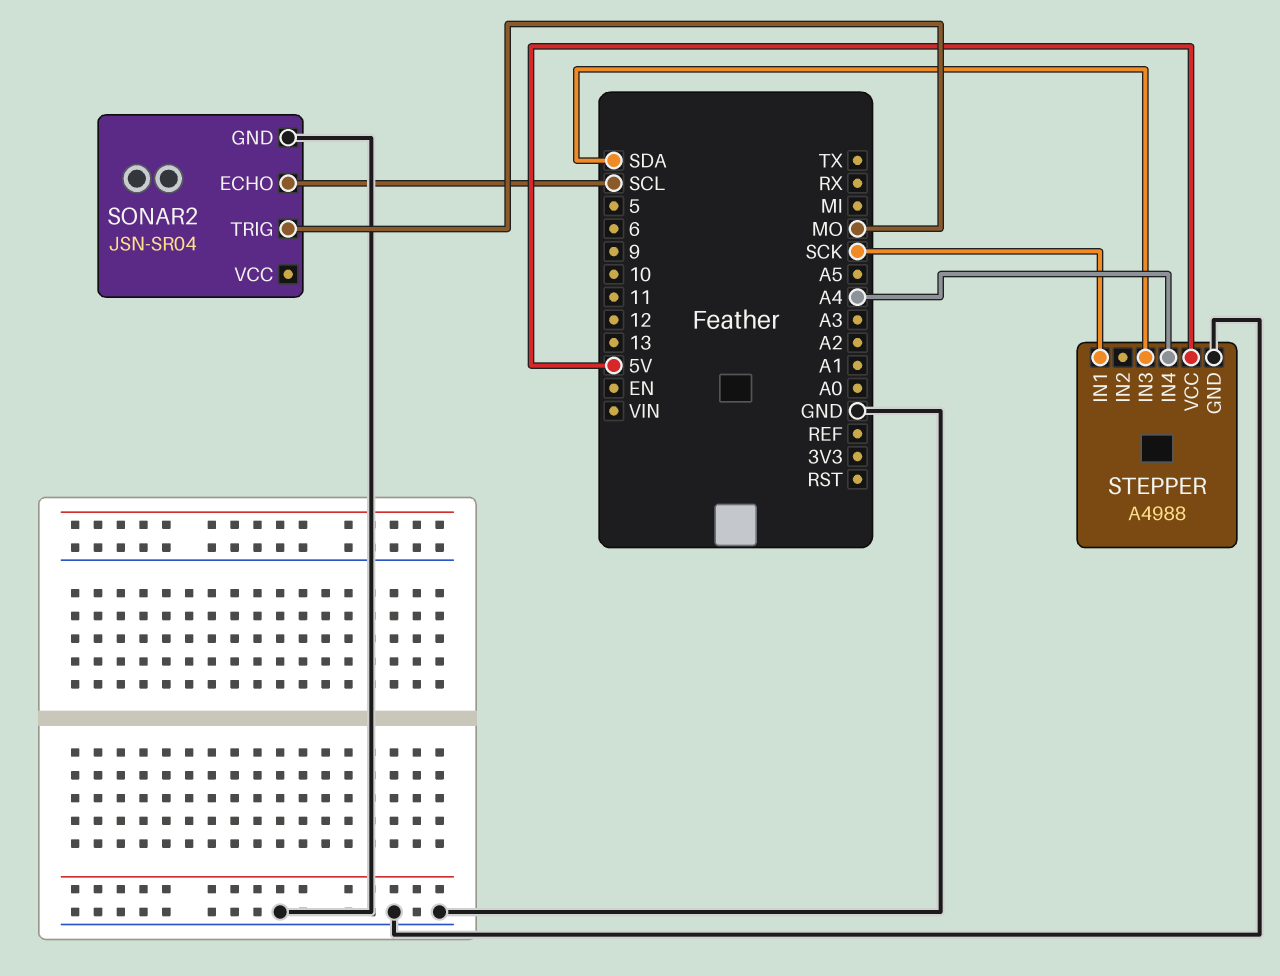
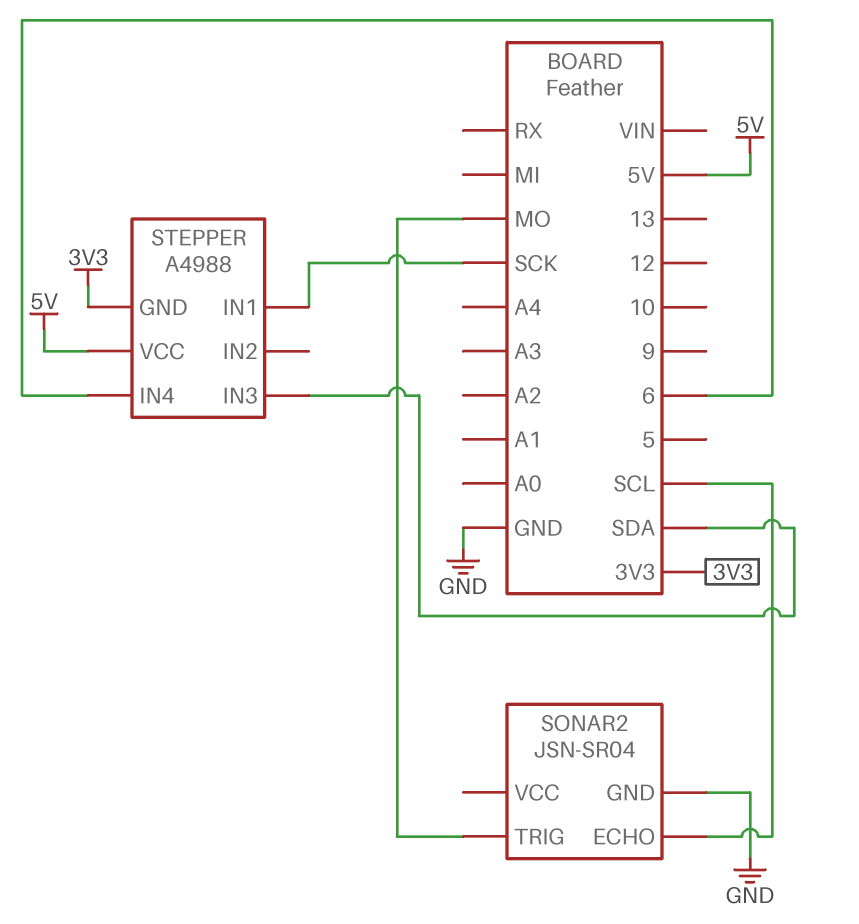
STEPPER pin GND: GND -> 3V3
STEPPER pin IN4: A4 -> 6

